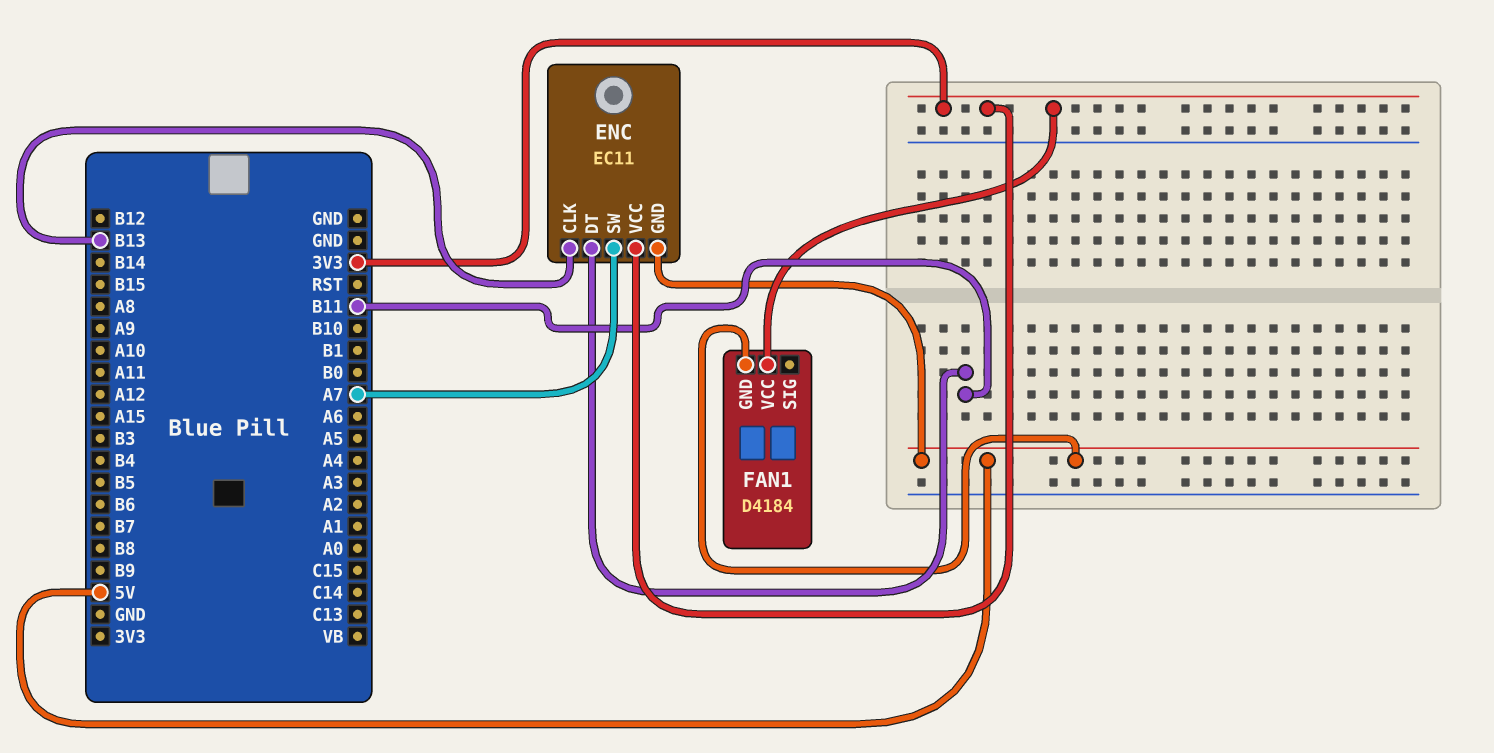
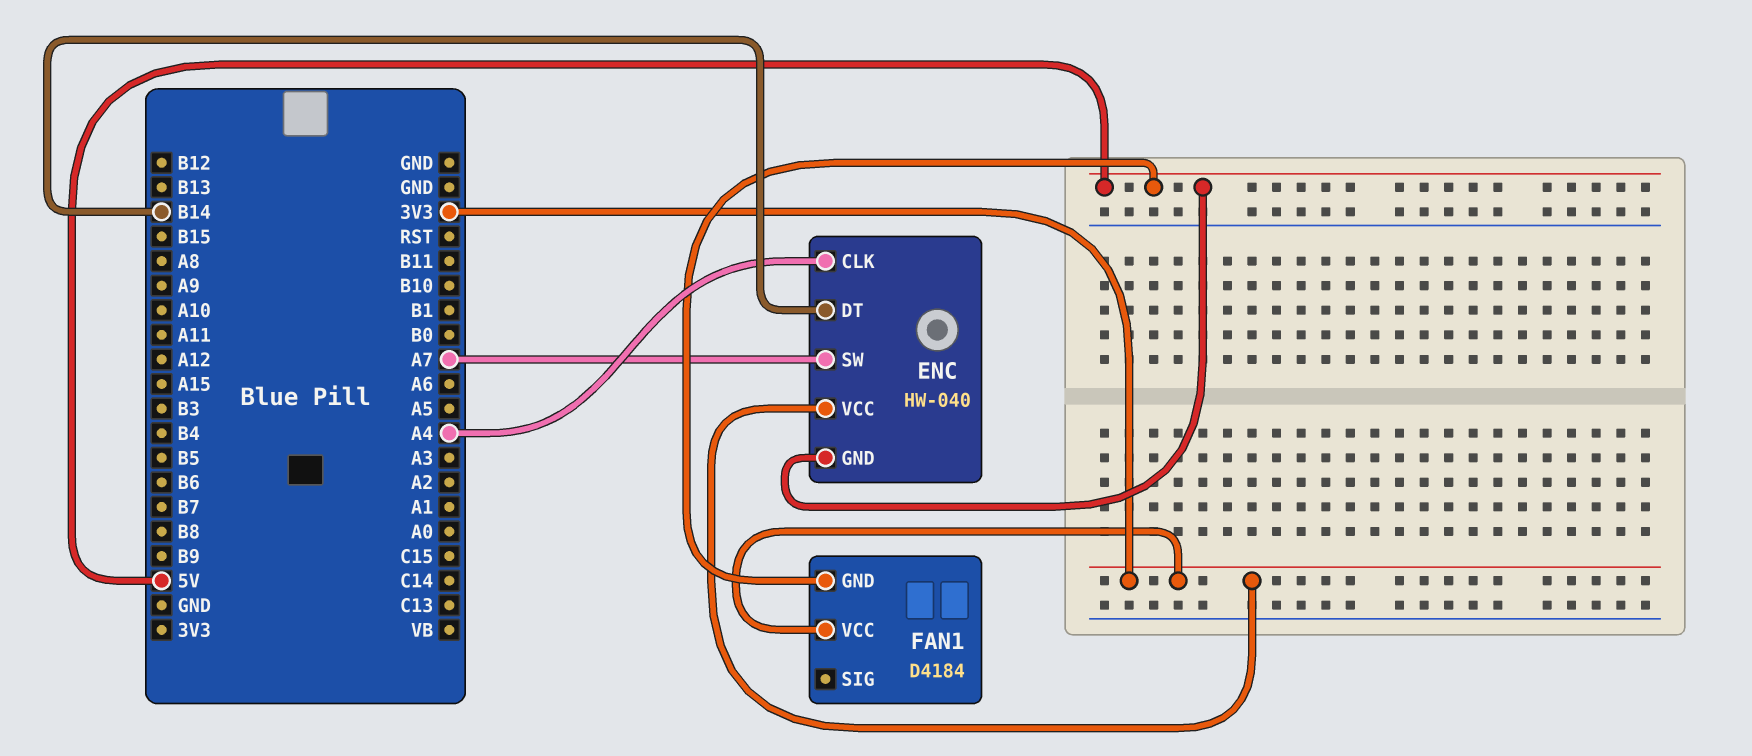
ENC: EC11 -> HW-040
ENC pin CLK: B13 -> A4
ENC pin DT: B11 -> B14

